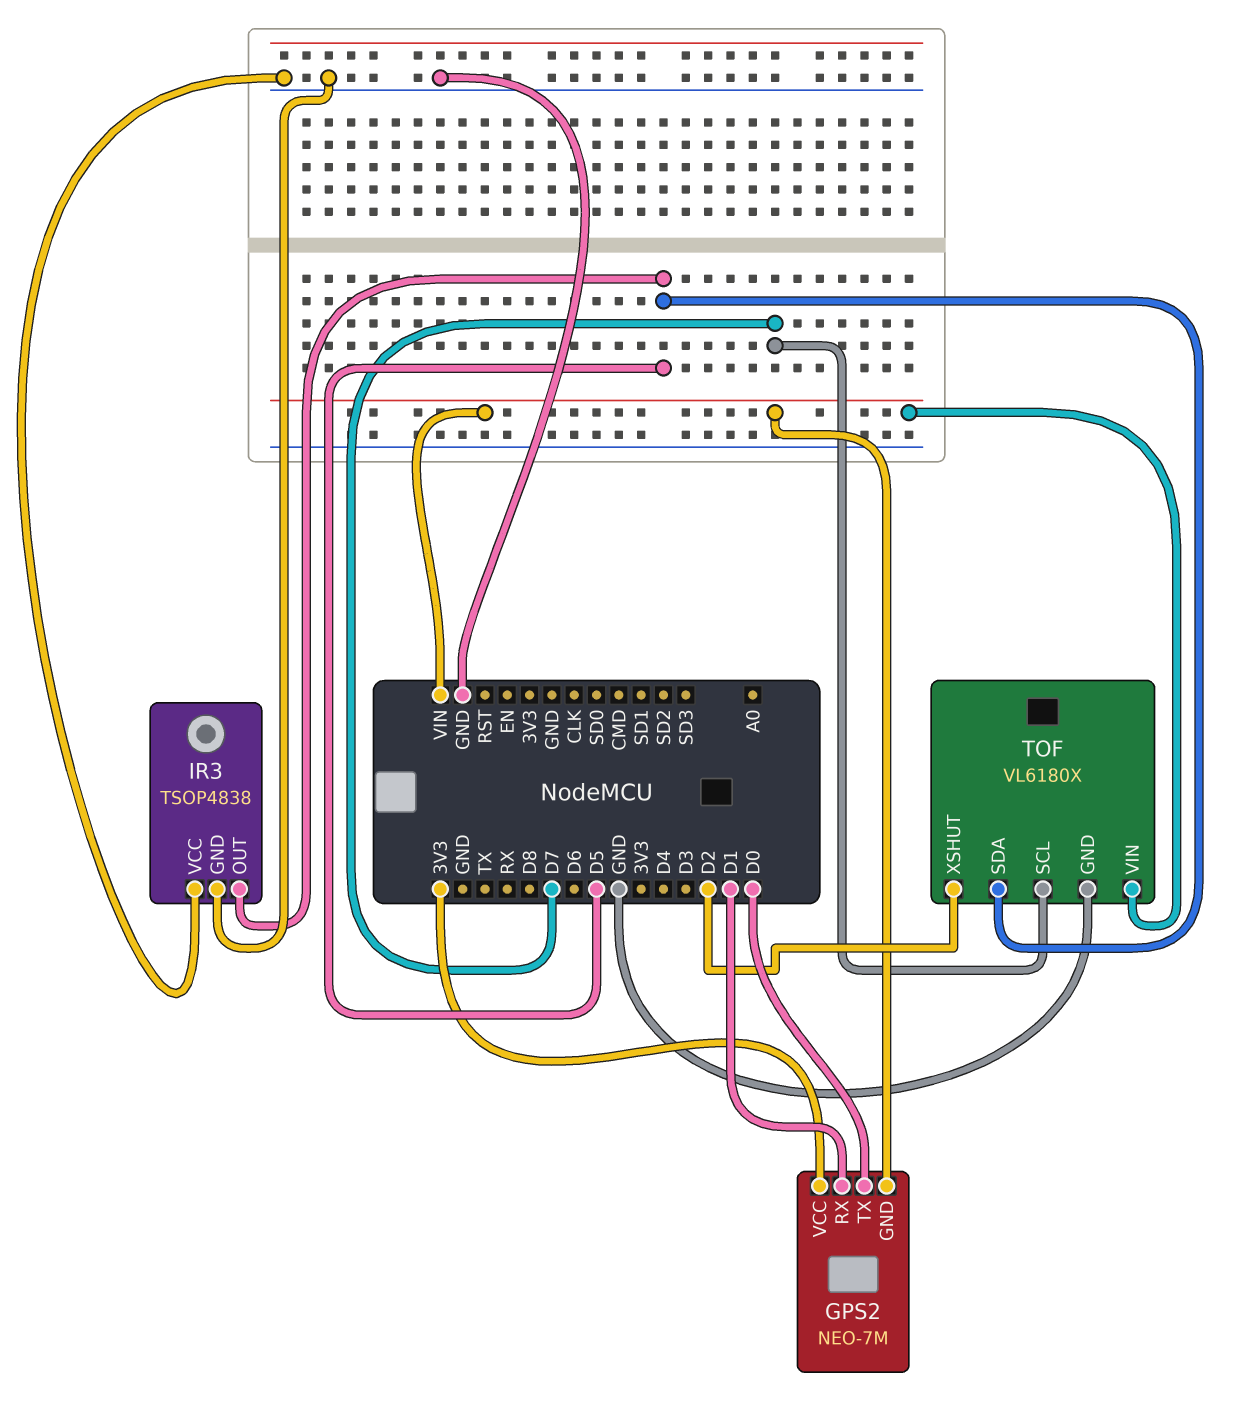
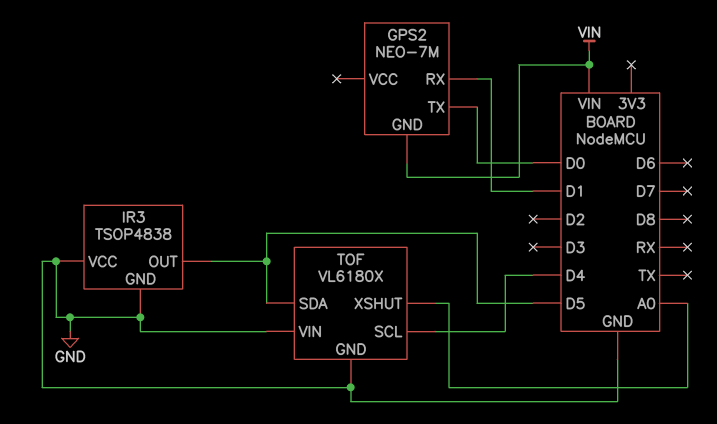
GPS2 pin VCC: 3V3 -> none
TOF pin SCL: D7 -> D4
TOF pin VIN: VIN -> GND
TOF pin XSHUT: D2 -> A0

